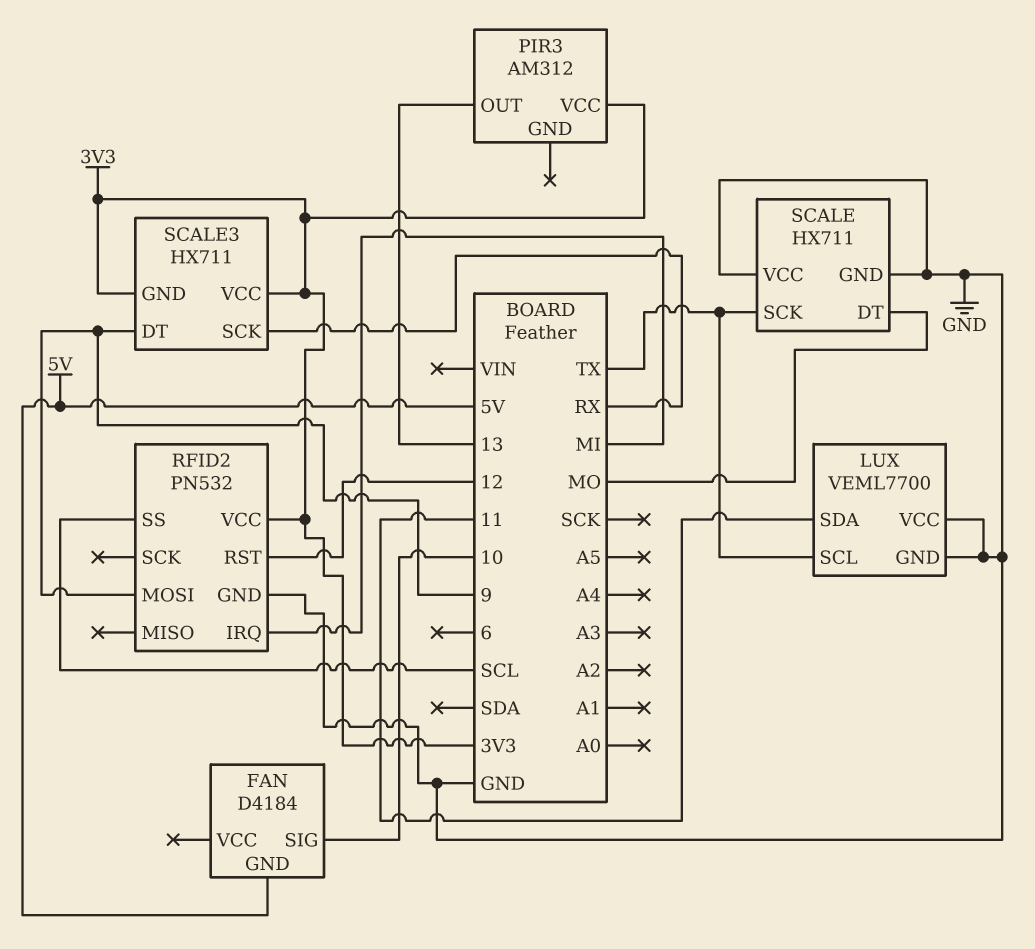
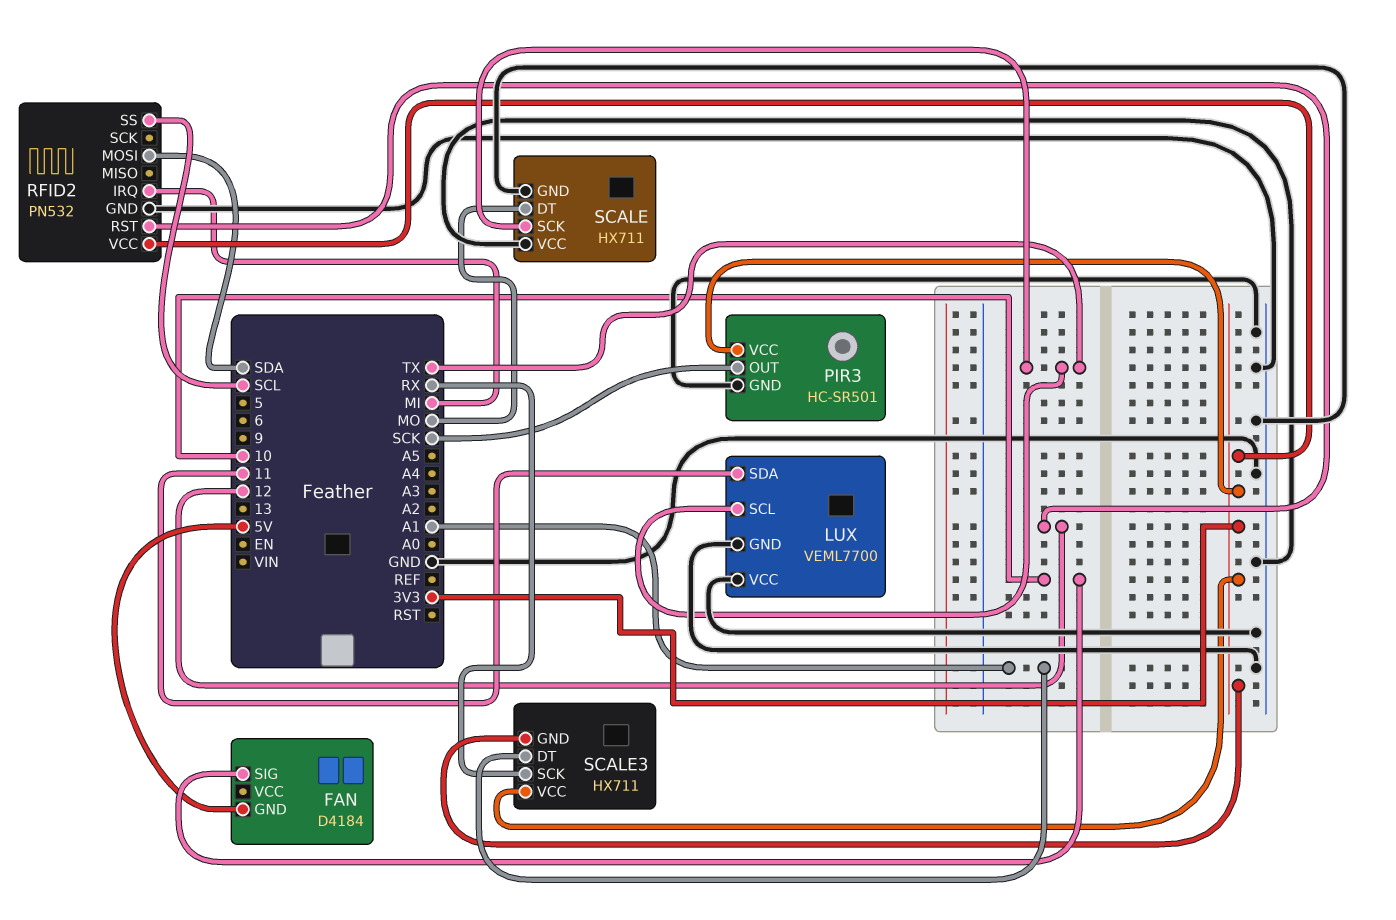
PIR3: AM312 -> HC-SR501
PIR3 pin GND: none -> GND
PIR3 pin OUT: 13 -> SCK
RFID2 pin MOSI: 9 -> SDA
SCALE3 pin DT: 9 -> A1

